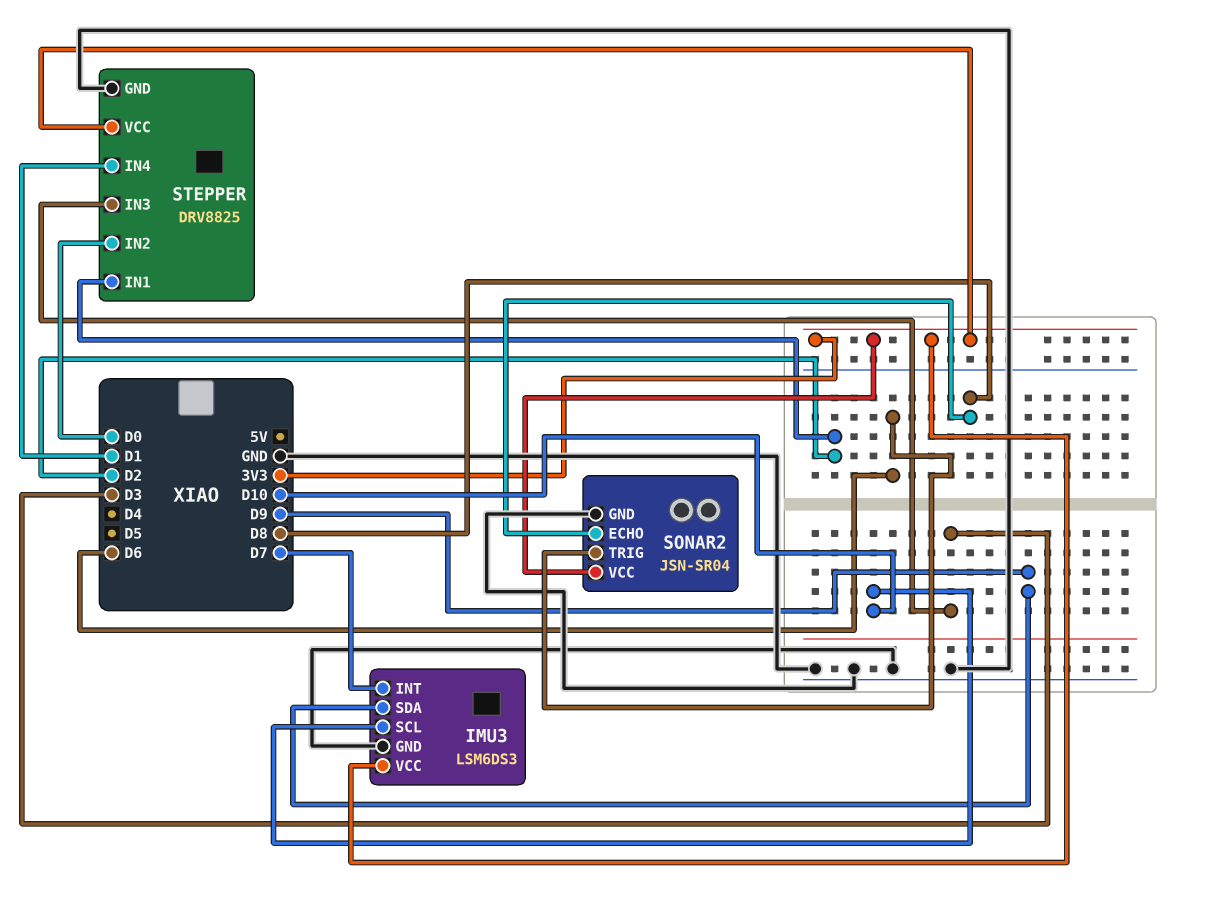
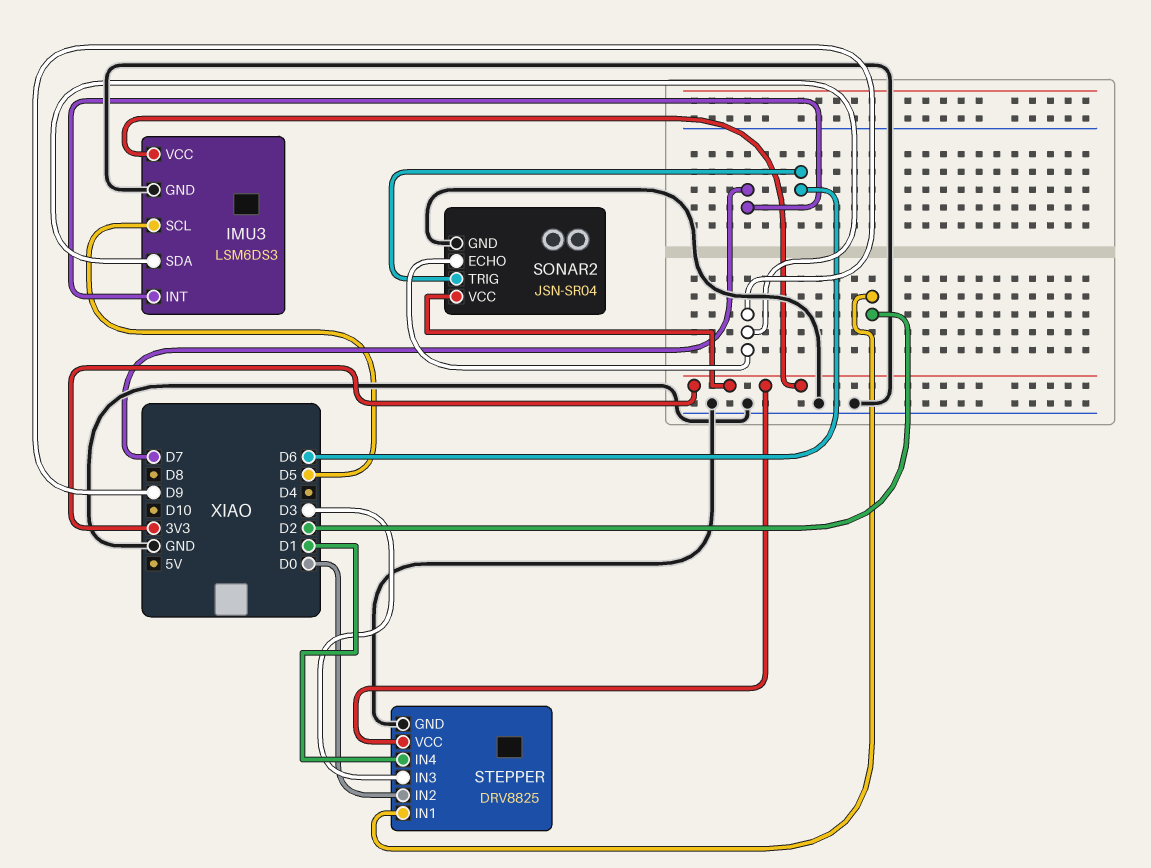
IMU3 pin SCL: D10 -> D5
SONAR2 pin ECHO: D8 -> D9

